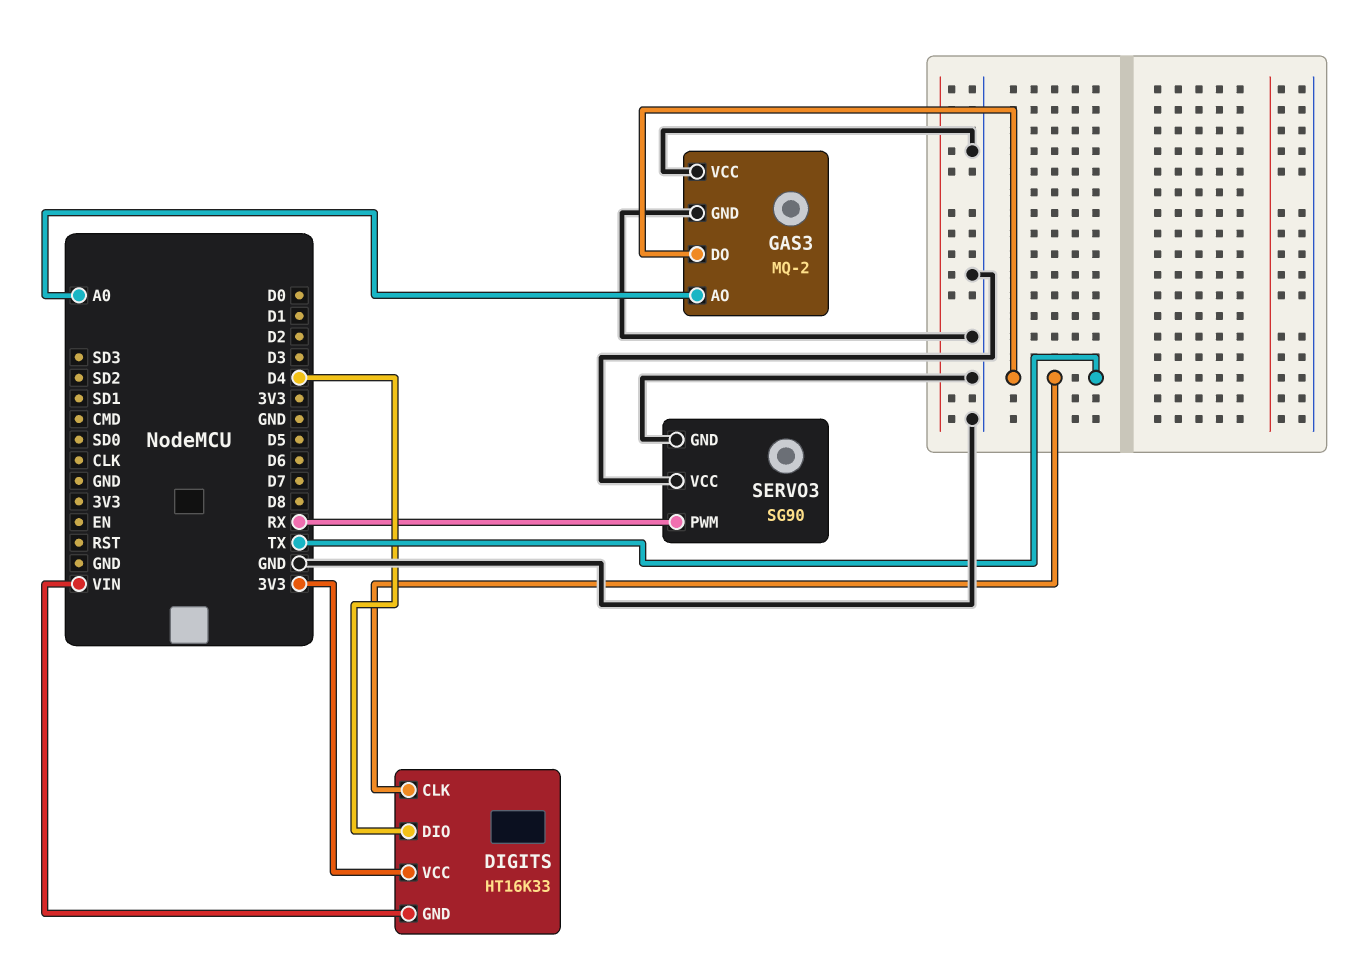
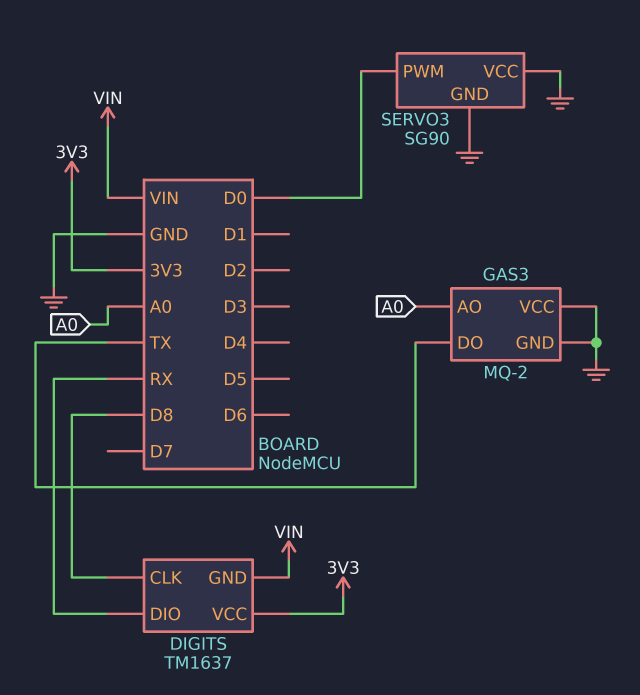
DIGITS: HT16K33 -> TM1637
DIGITS pin CLK: TX -> D8
DIGITS pin DIO: D4 -> RX
SERVO3 pin PWM: RX -> D0

